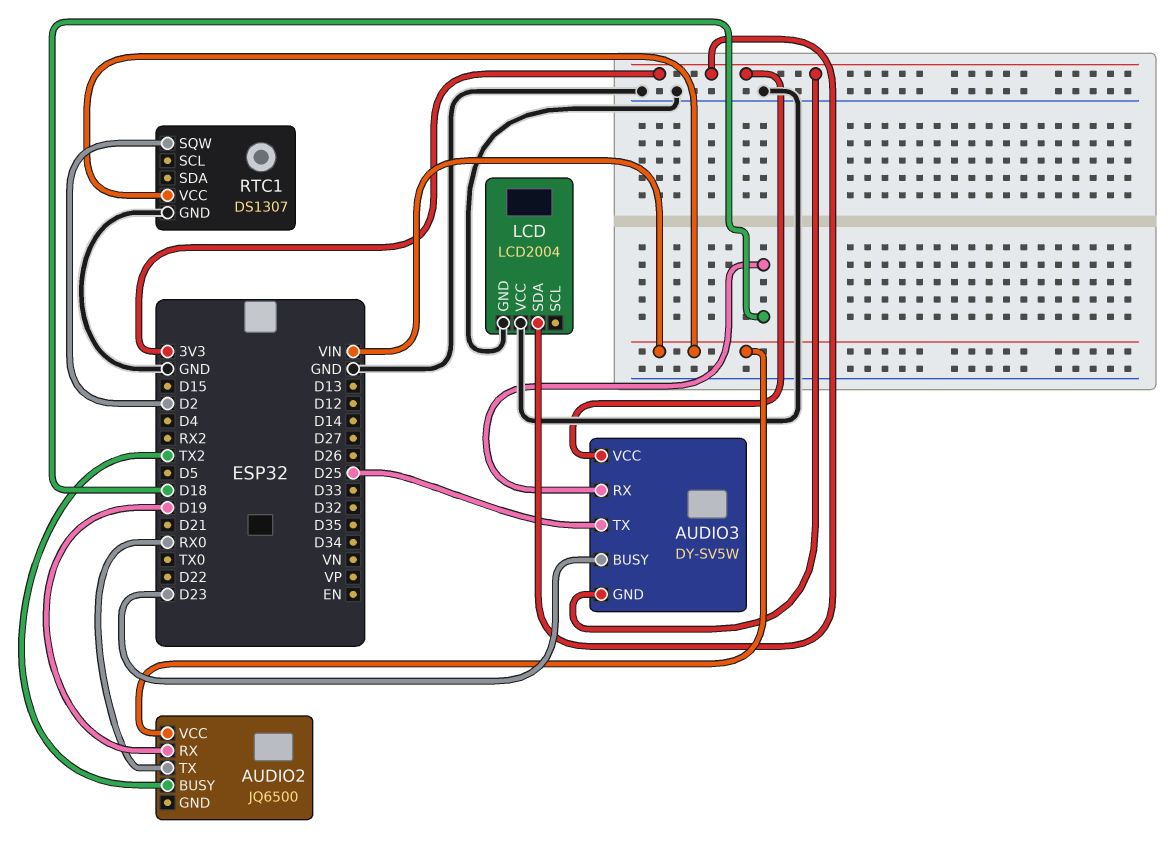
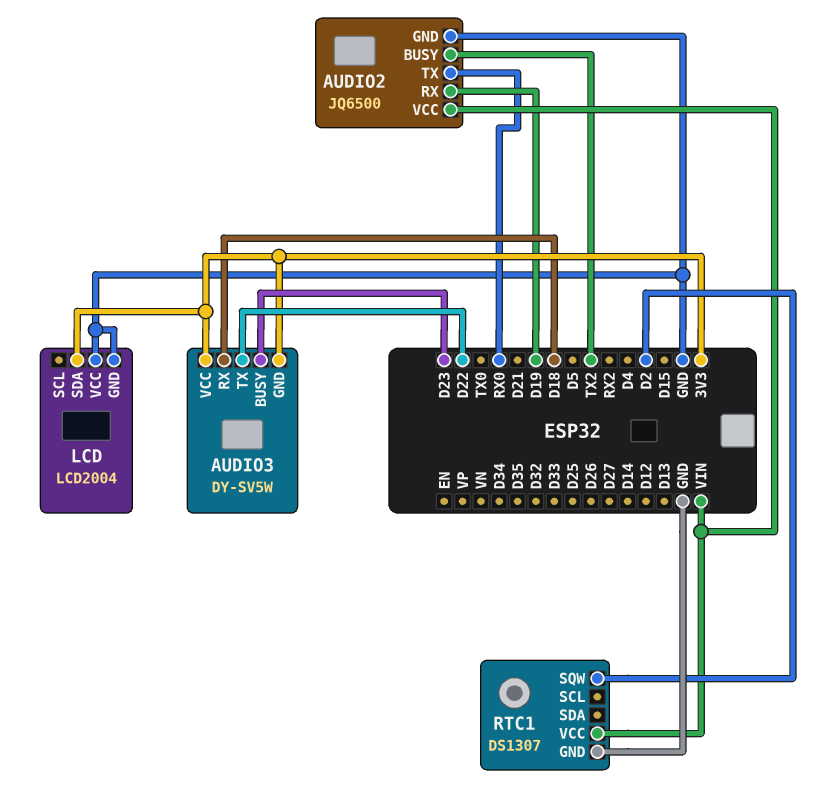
AUDIO2 pin GND: none -> GND
AUDIO3 pin TX: D25 -> D22

